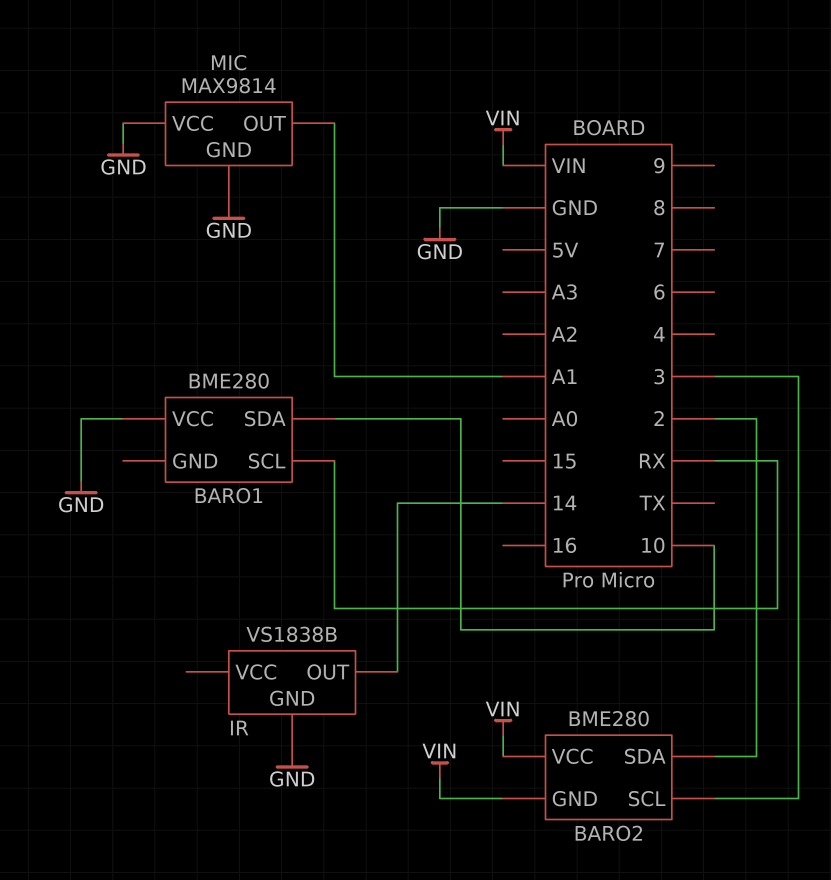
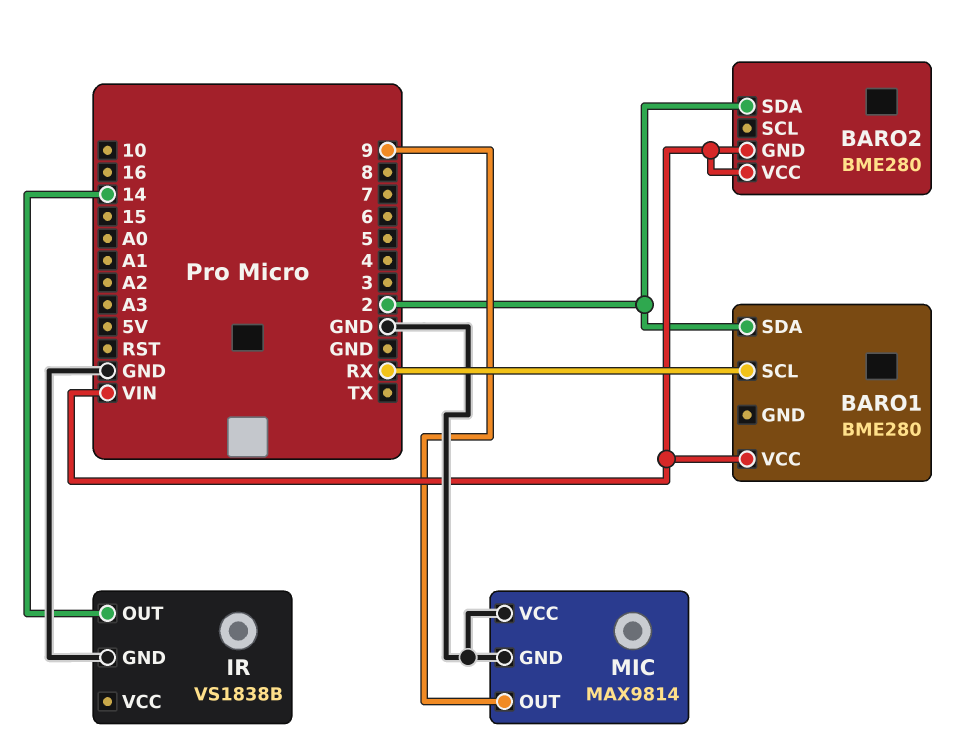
BARO1 pin SDA: 10 -> 2
BARO1 pin VCC: GND -> VIN
BARO2 pin SCL: 3 -> none
MIC pin OUT: A1 -> 9

